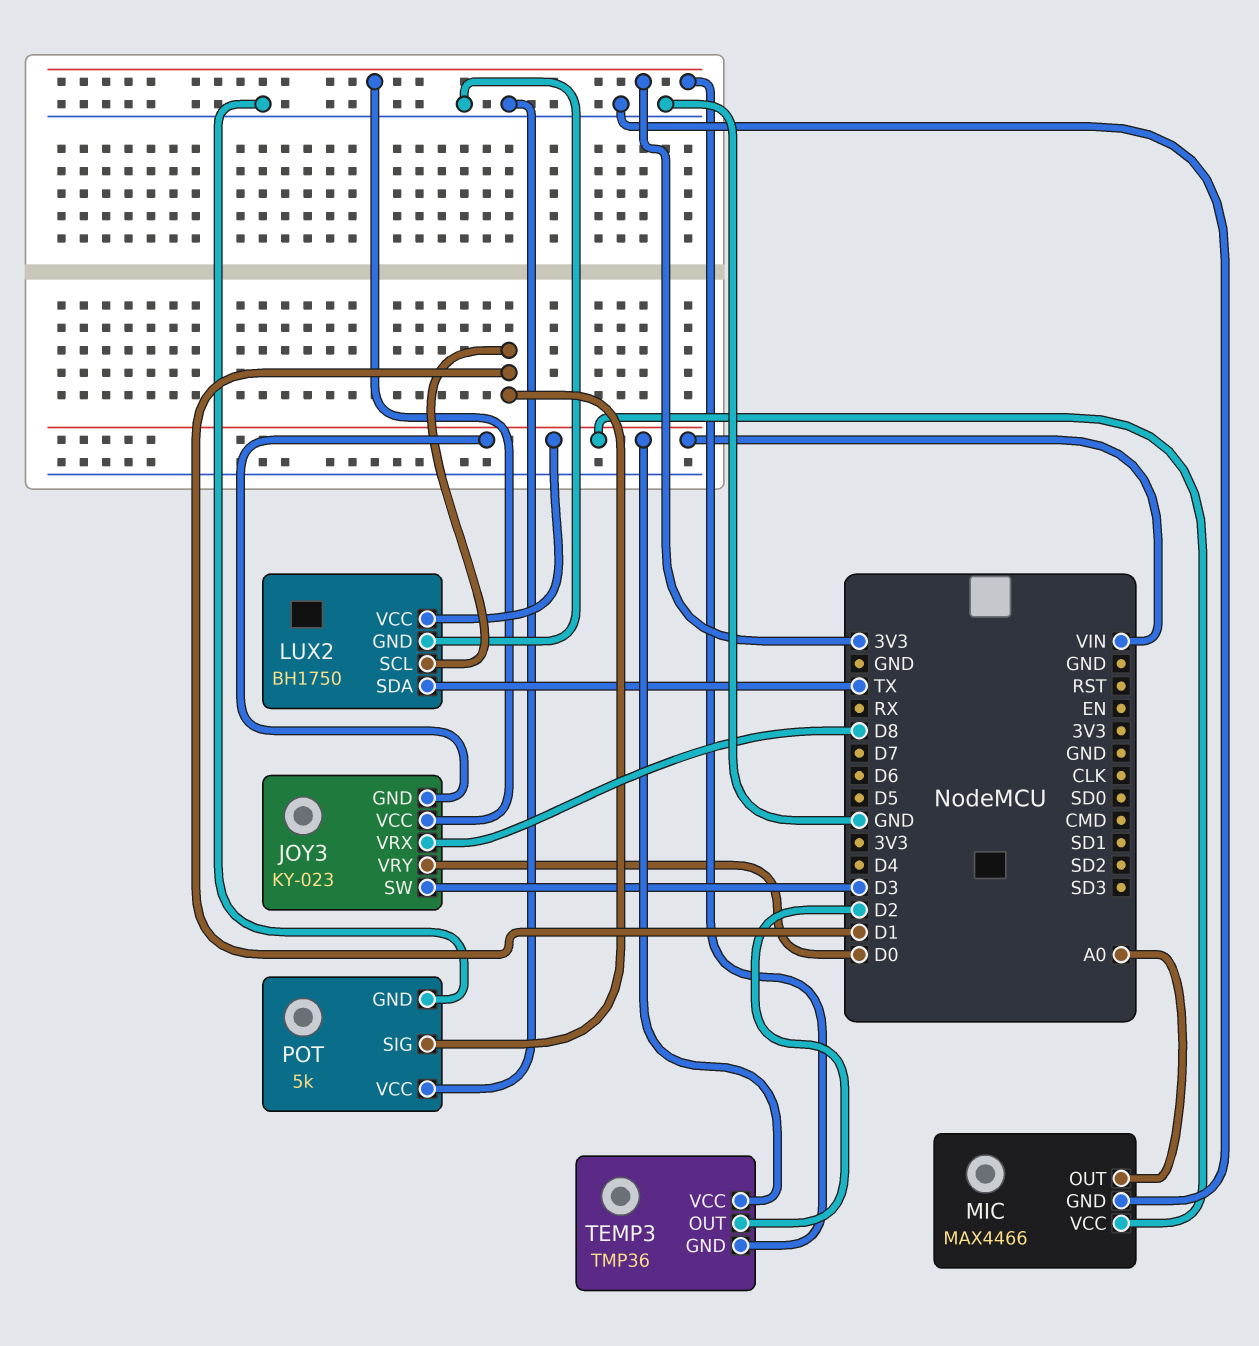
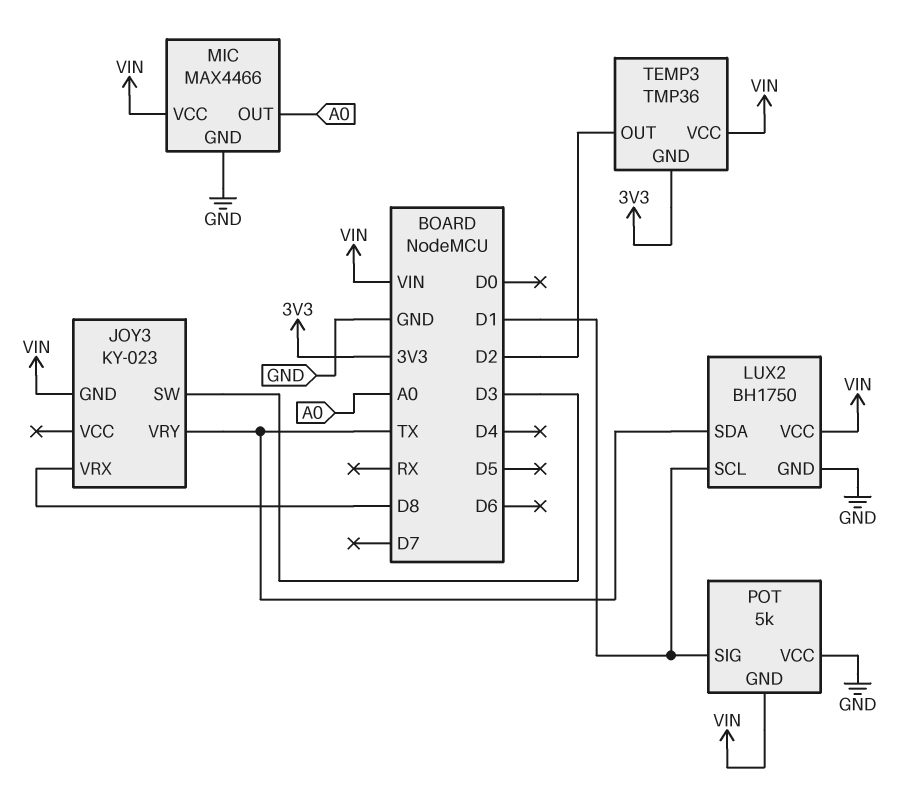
JOY3 pin VCC: 3V3 -> none
JOY3 pin VRY: D0 -> TX
POT pin GND: GND -> VIN

